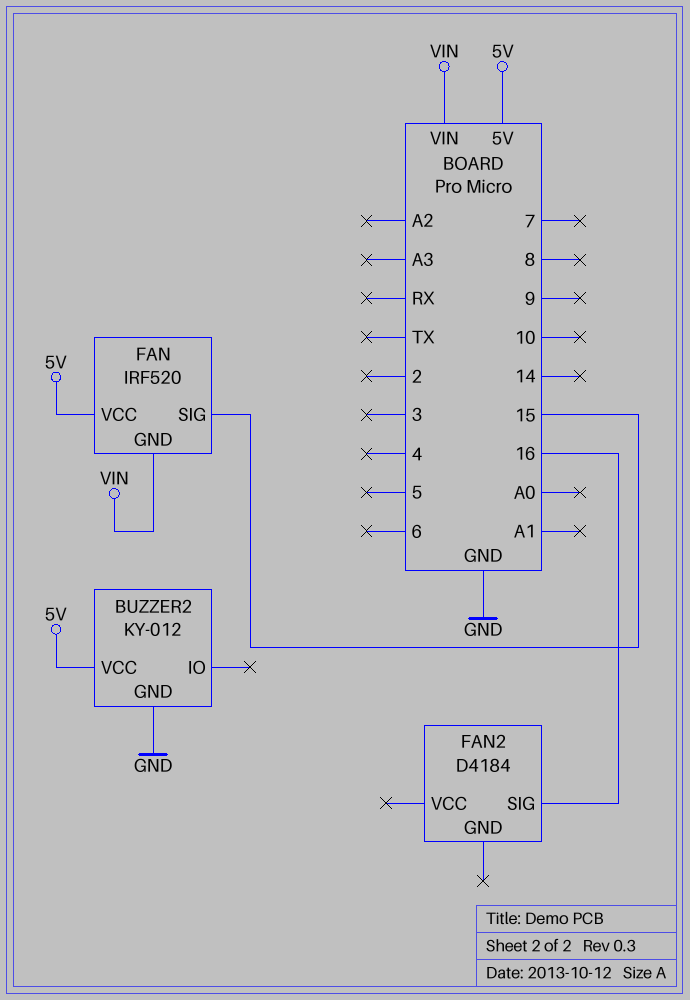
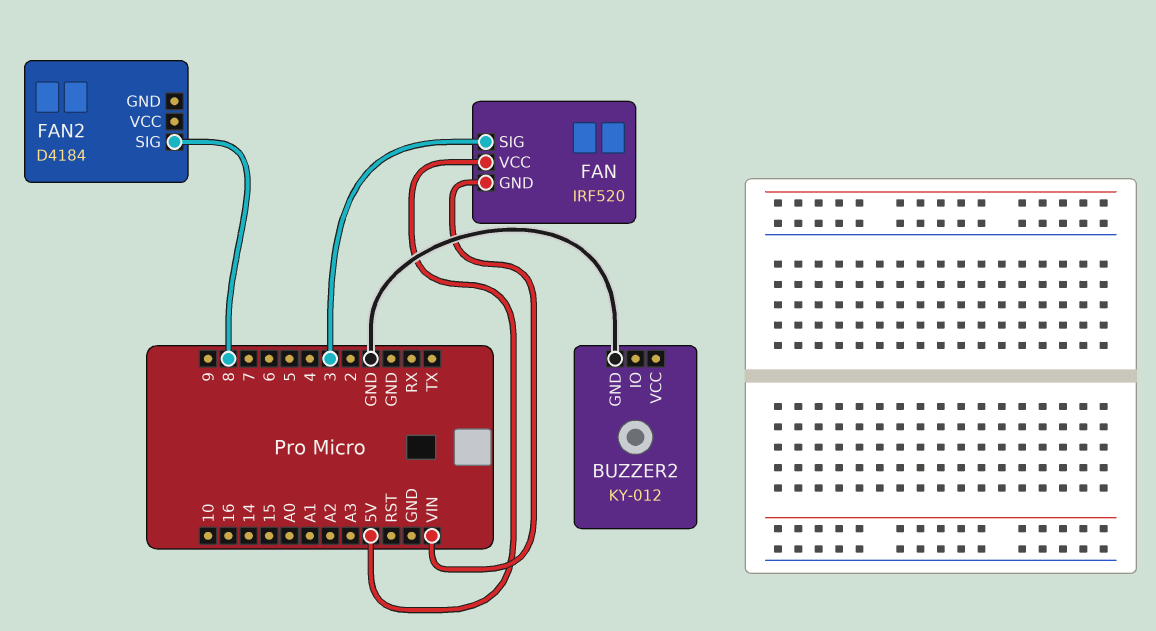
BUZZER2 pin VCC: 5V -> none
FAN pin SIG: 15 -> 3
FAN2 pin SIG: 16 -> 8

